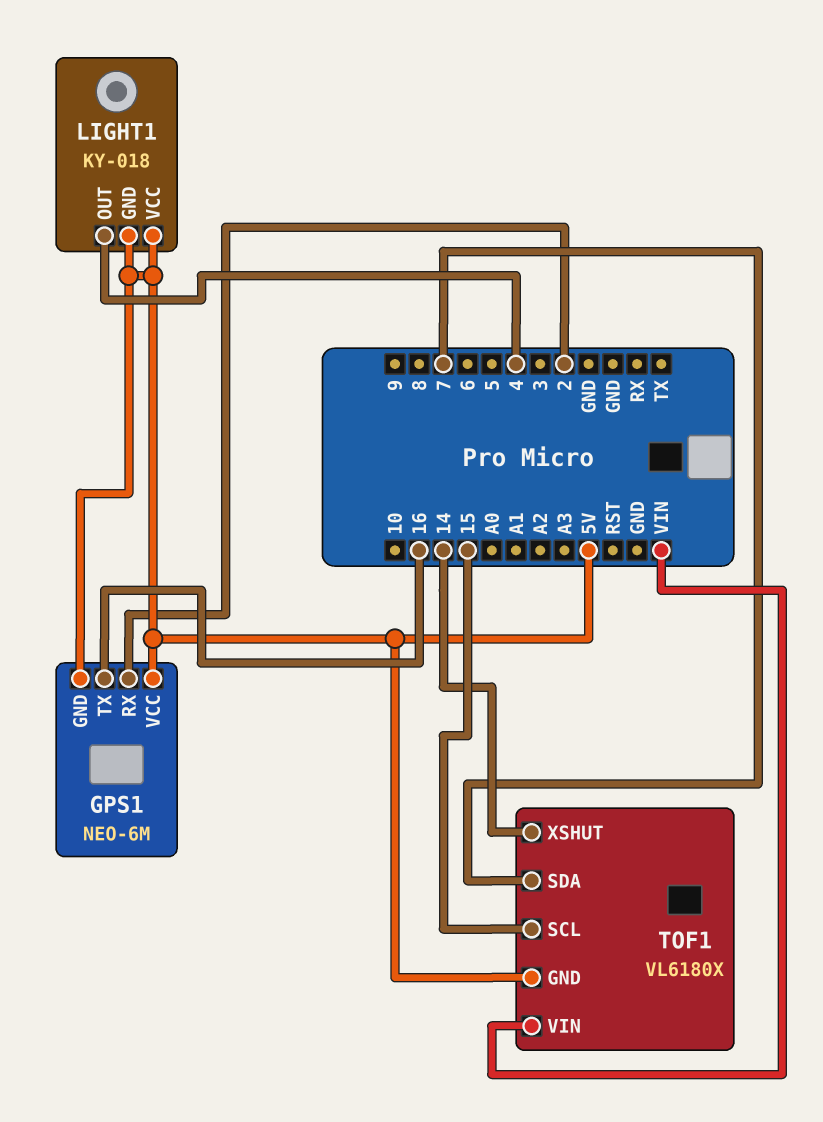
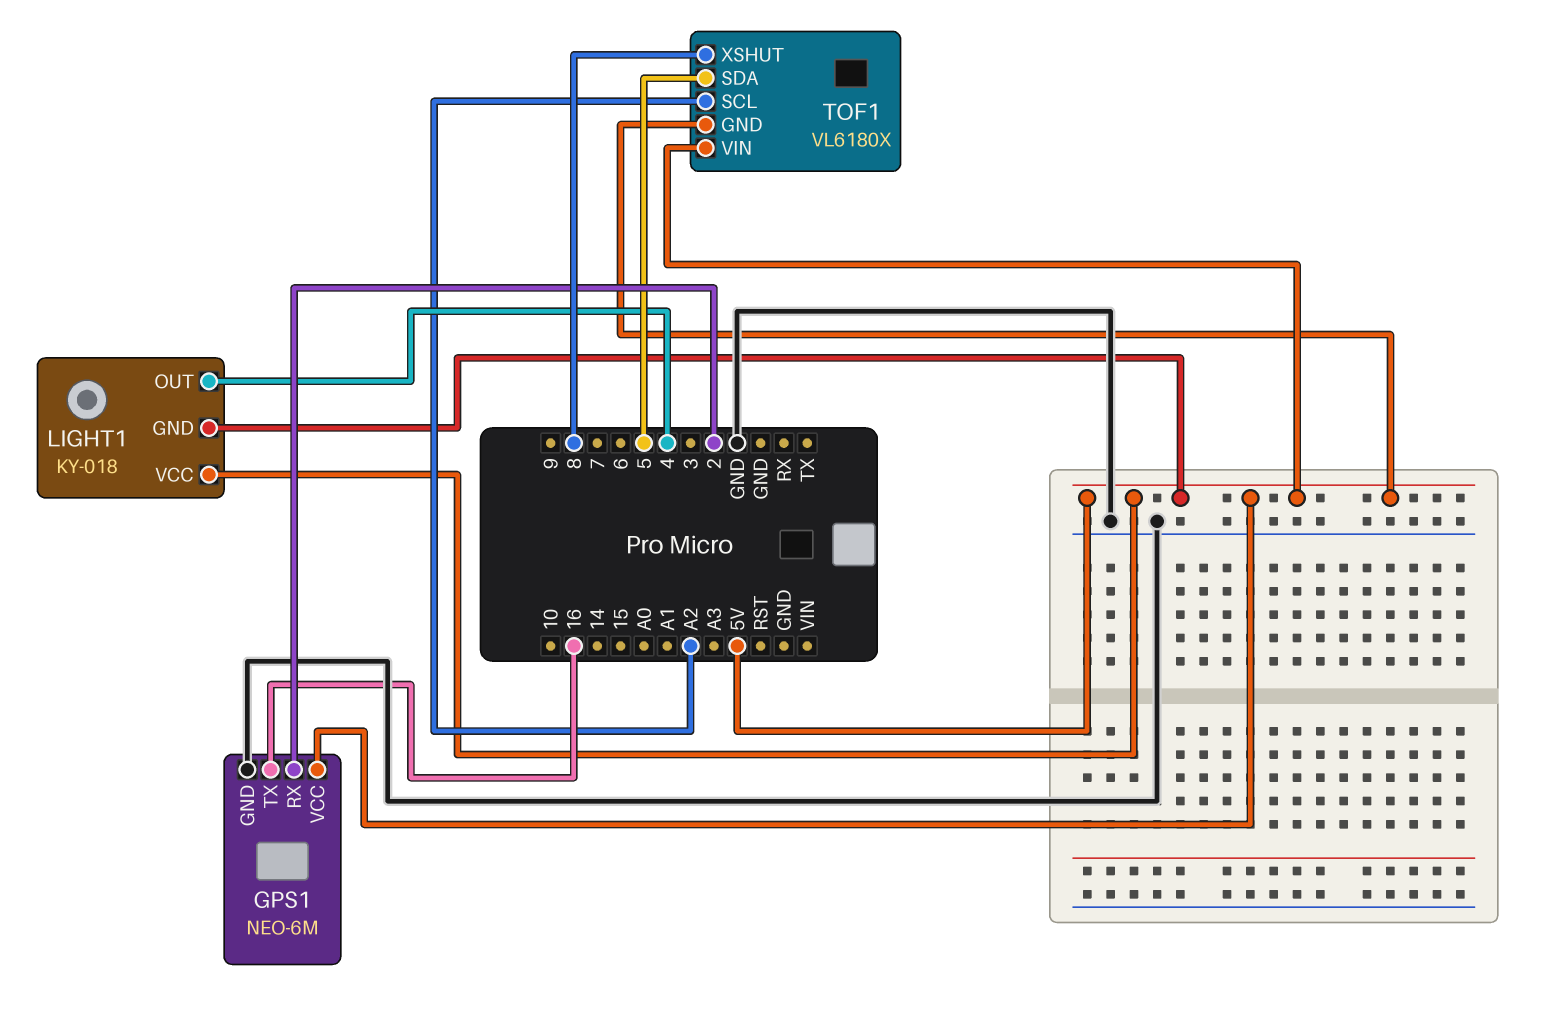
GPS1 pin GND: 5V -> GND
TOF1 pin SCL: 15 -> A2
TOF1 pin SDA: 7 -> 5
TOF1 pin VIN: VIN -> 5V
TOF1 pin XSHUT: 14 -> 8

